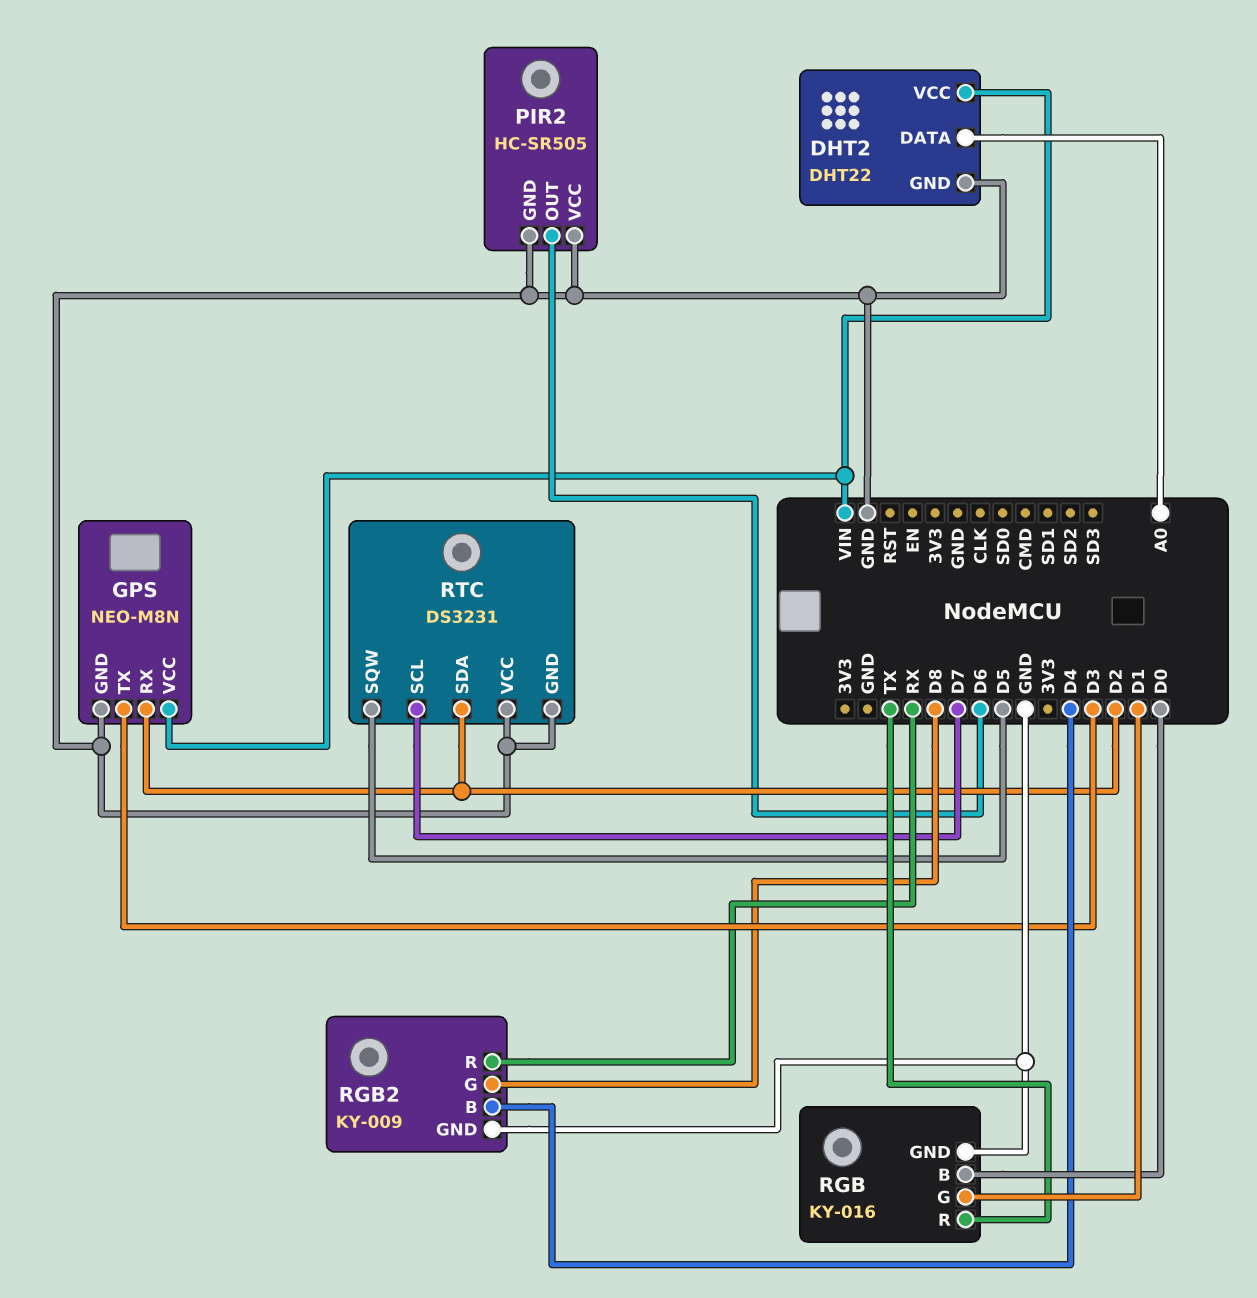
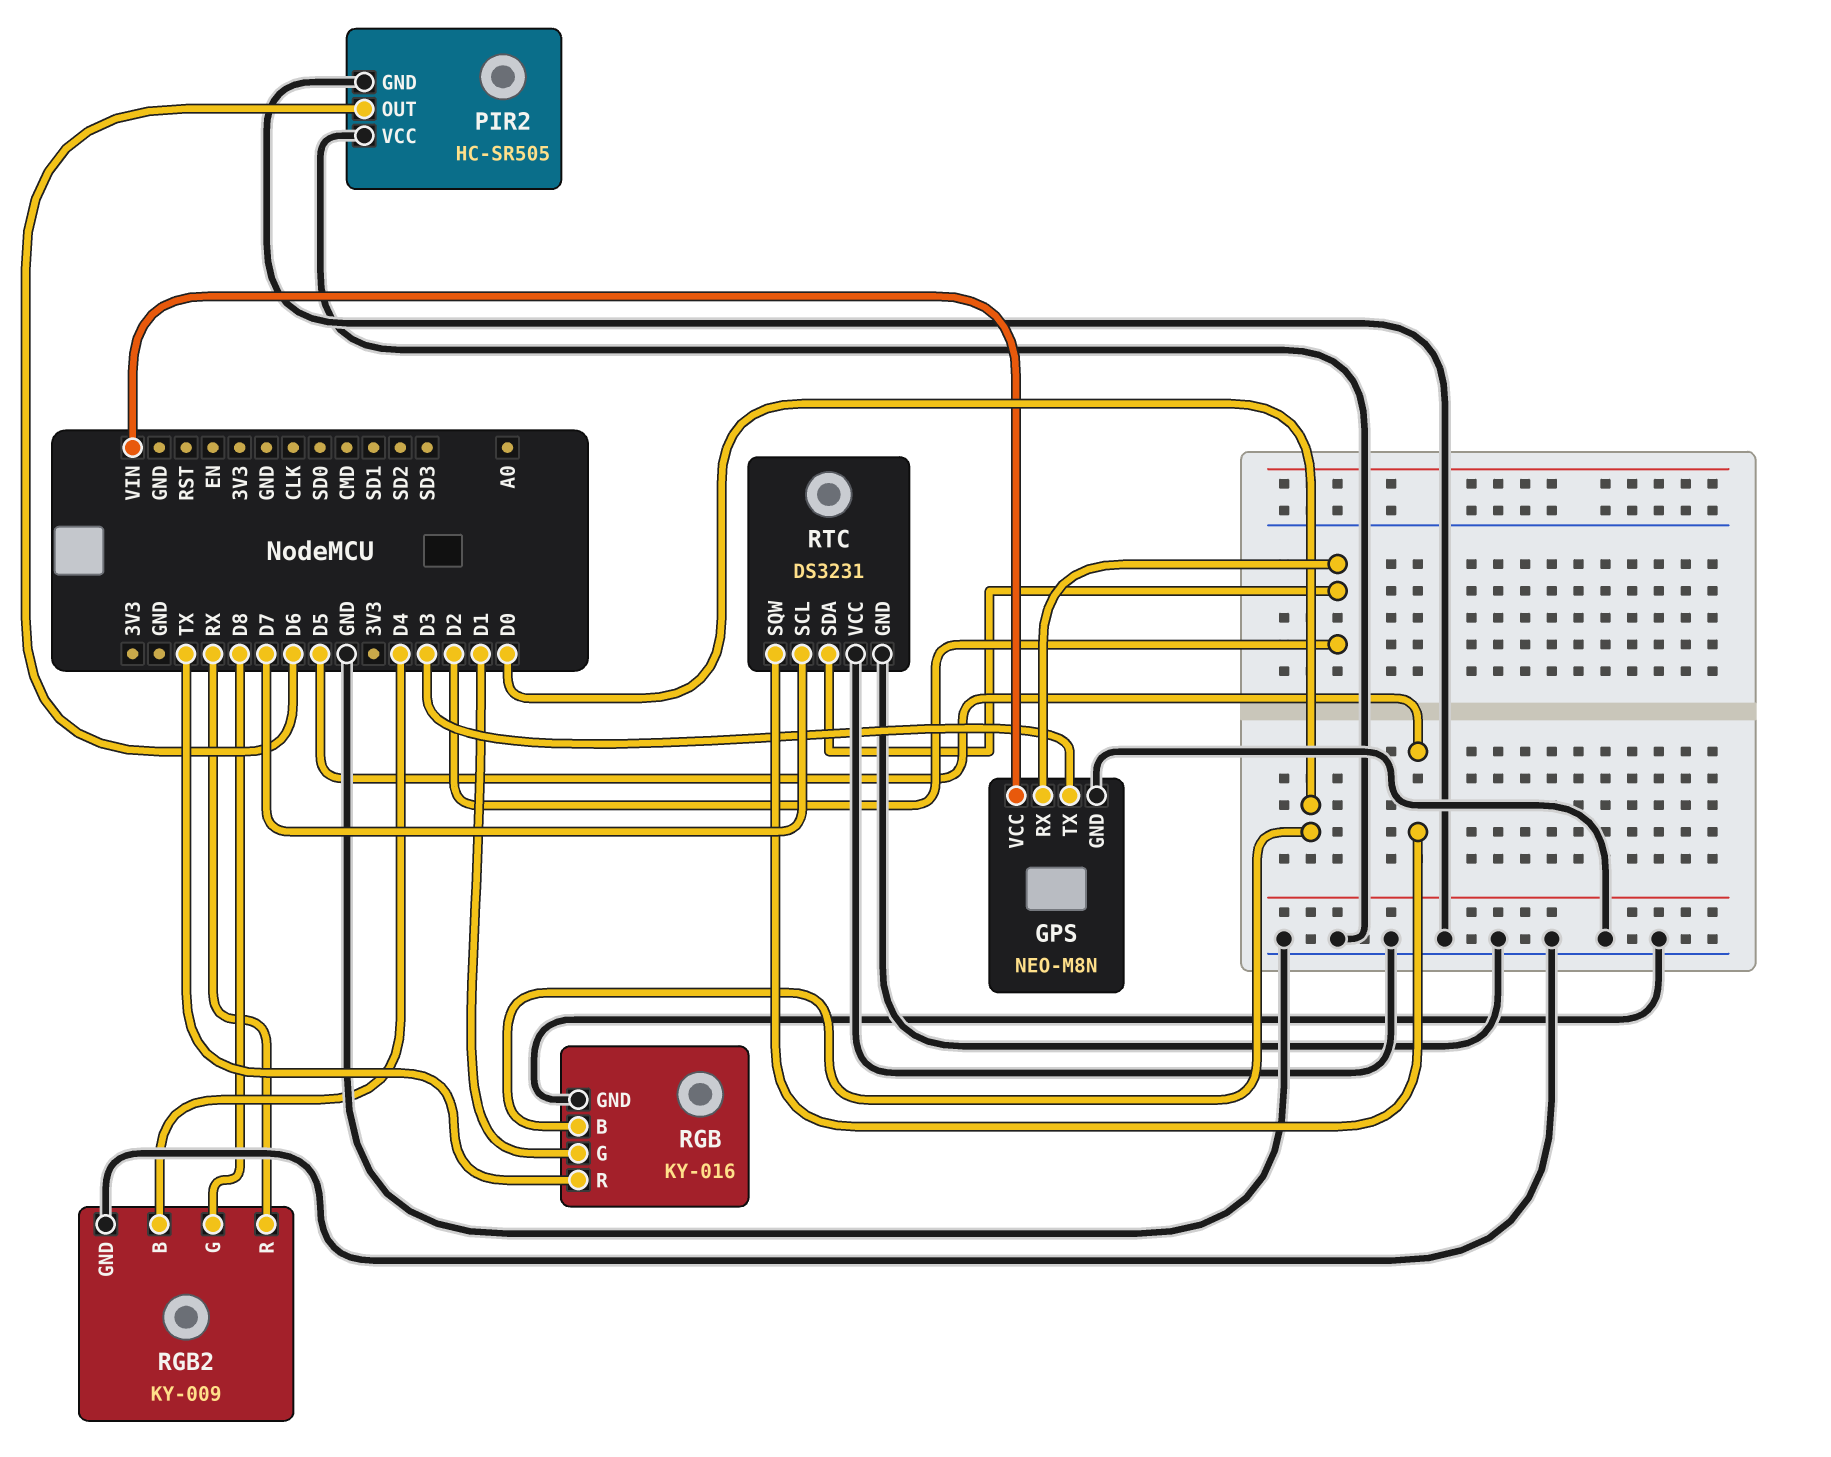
DHT2: DHT22 -> none
DHT2 pin DATA: A0 -> none
DHT2 pin GND: GND -> none
DHT2 pin VCC: VIN -> none

